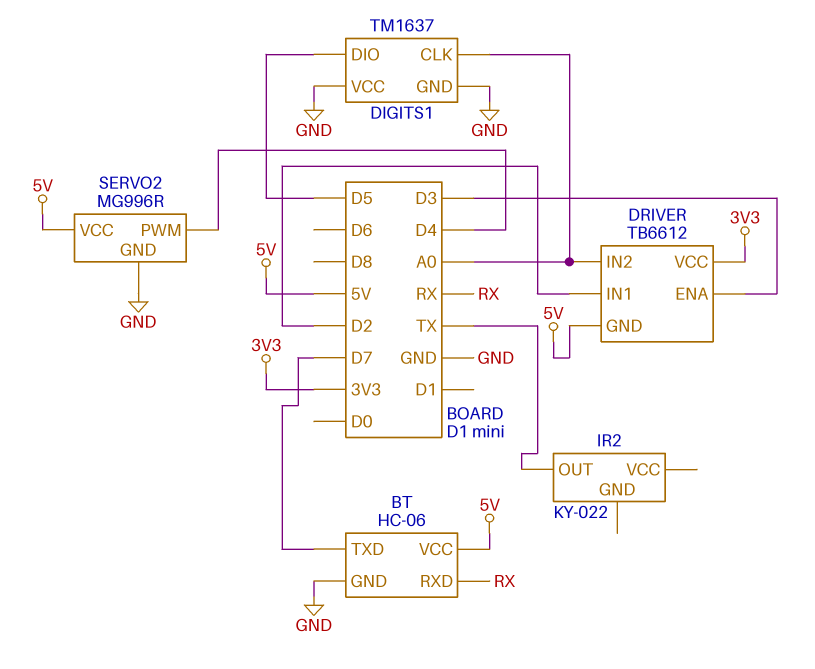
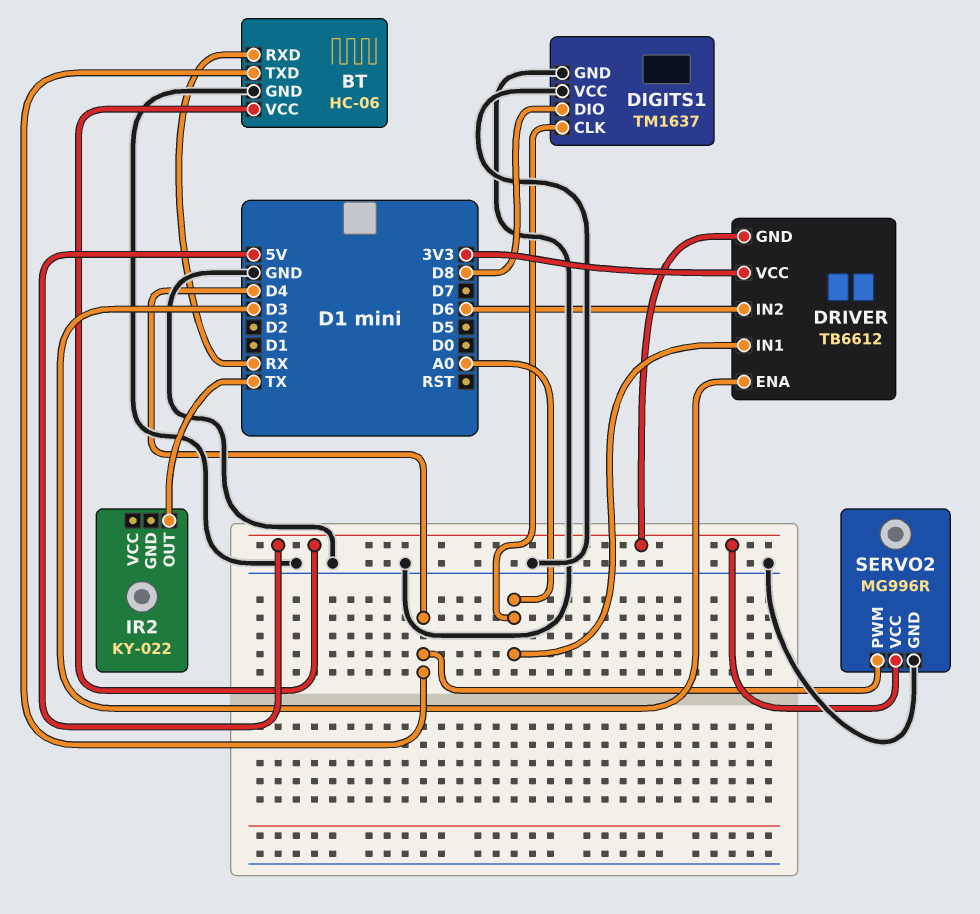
BT pin TXD: D7 -> D4
DIGITS1 pin DIO: D5 -> D8
DRIVER pin IN1: D2 -> A0
DRIVER pin IN2: A0 -> D6

